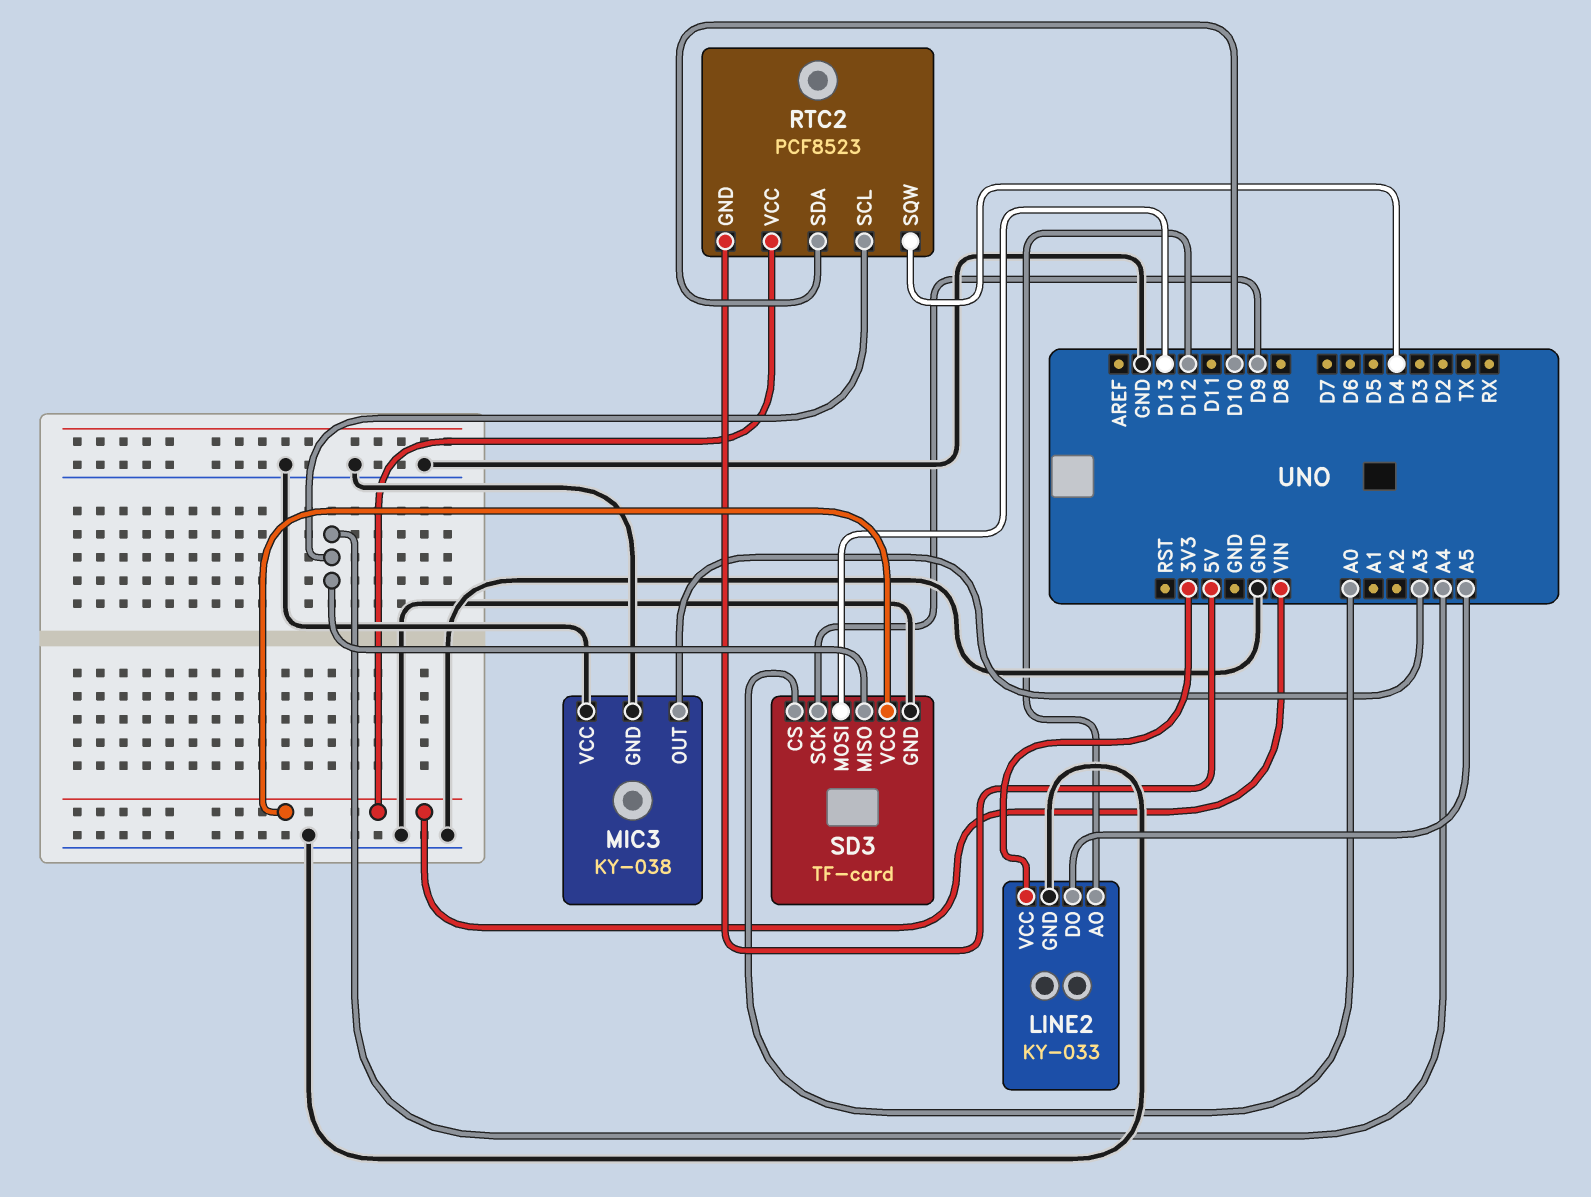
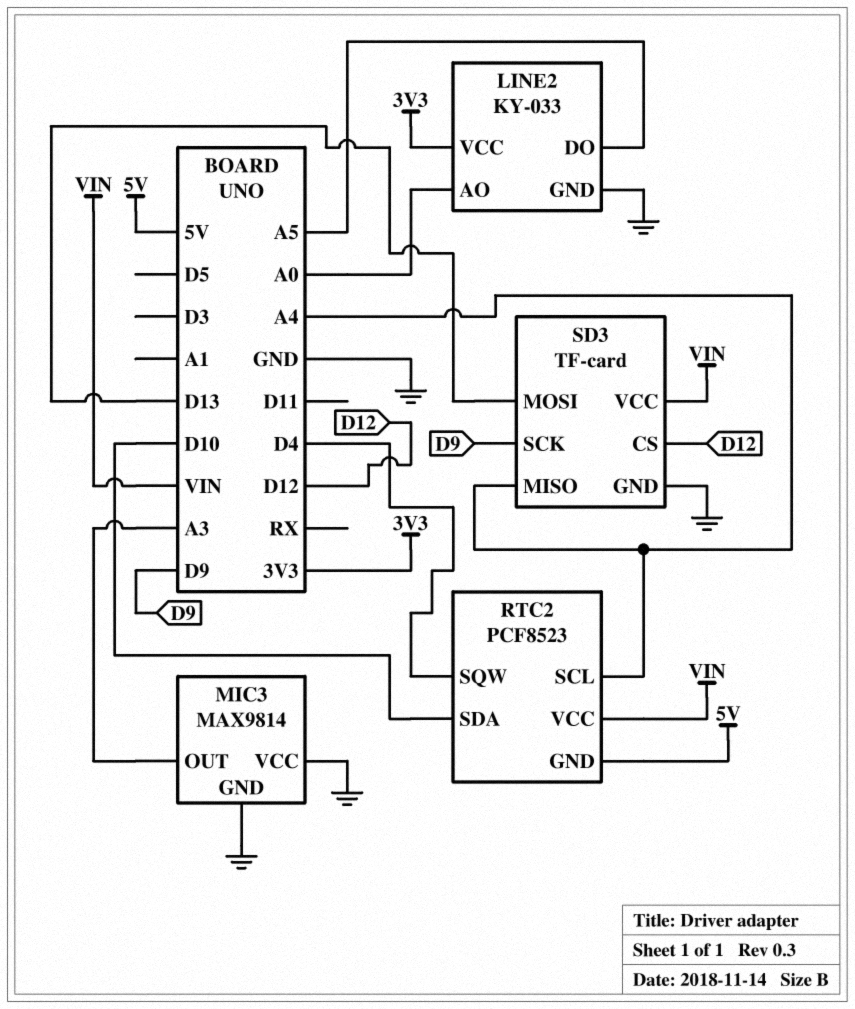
LINE2 pin AO: D12 -> A0
MIC3: KY-038 -> MAX9814
SD3 pin CS: A0 -> D12

